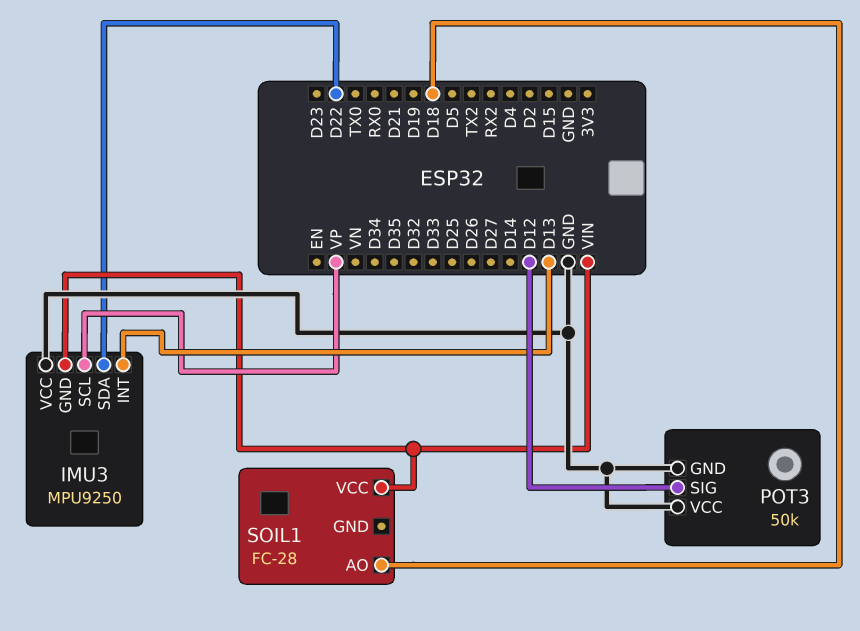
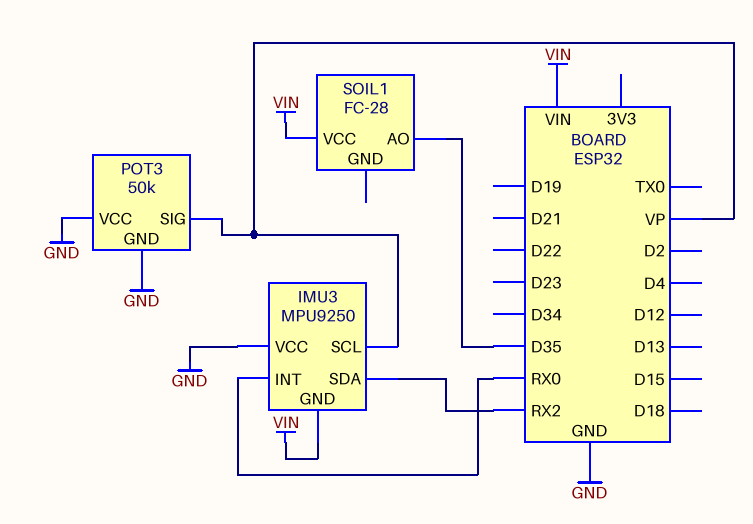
IMU3 pin INT: D13 -> RX0
IMU3 pin SDA: D22 -> RX2
POT3 pin SIG: D12 -> VP
SOIL1 pin AO: D18 -> D35

